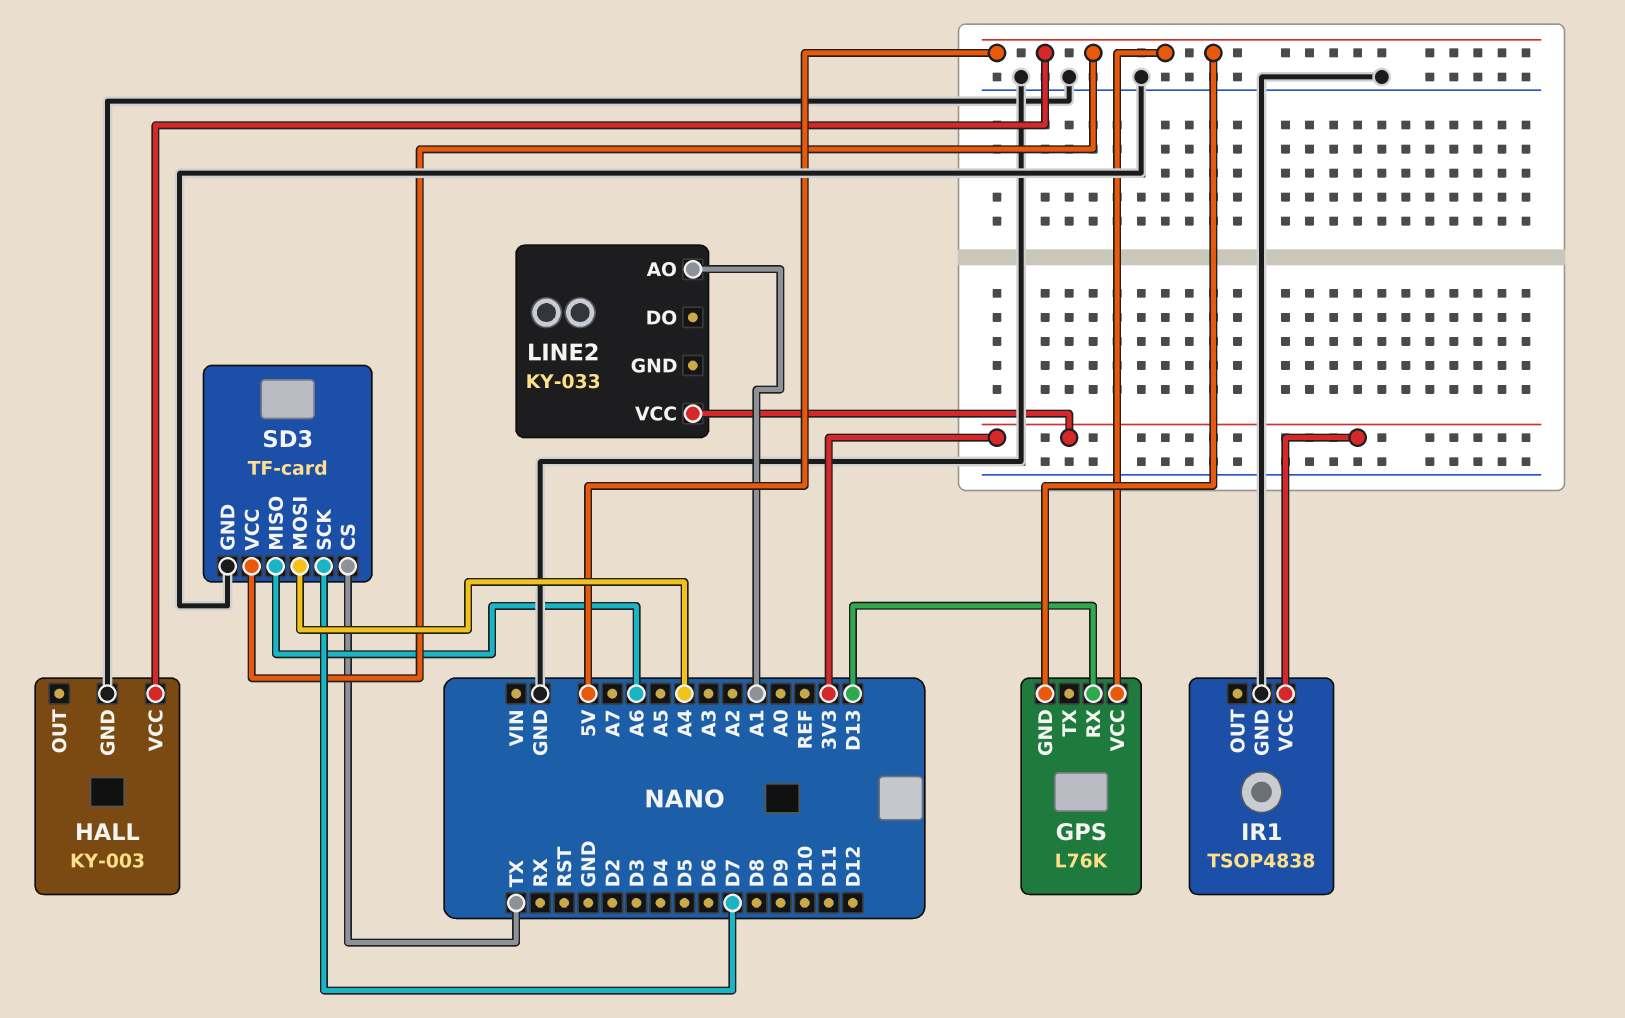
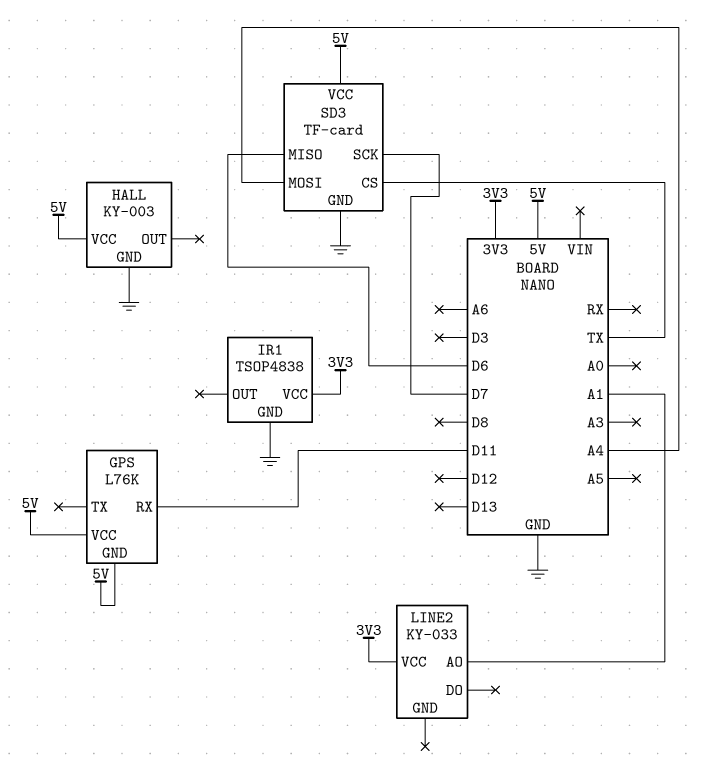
GPS pin RX: D13 -> D11
SD3 pin MISO: A6 -> D6

